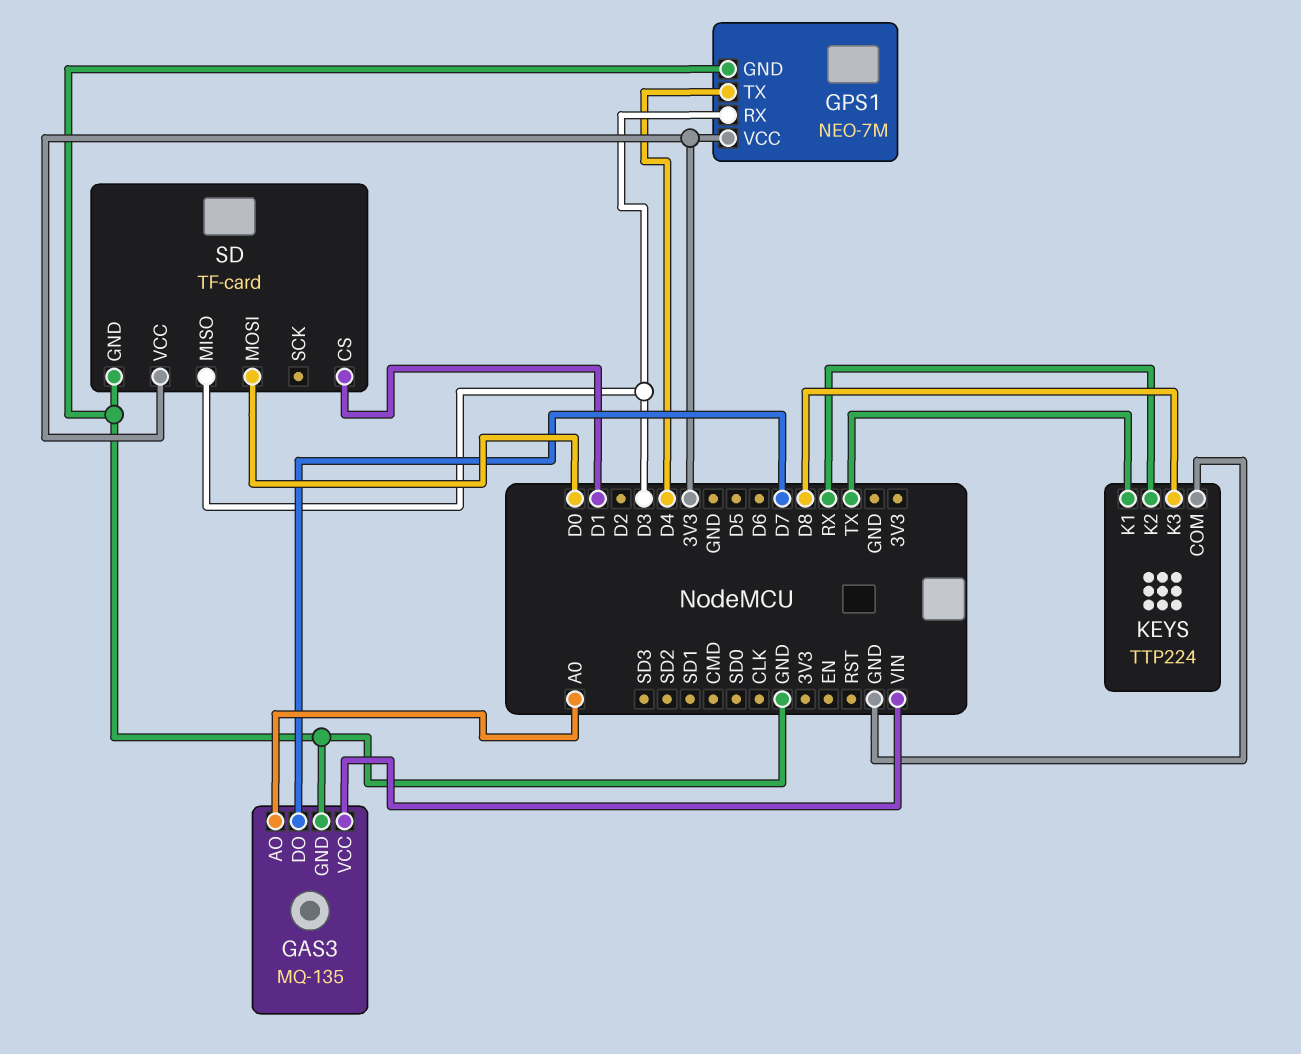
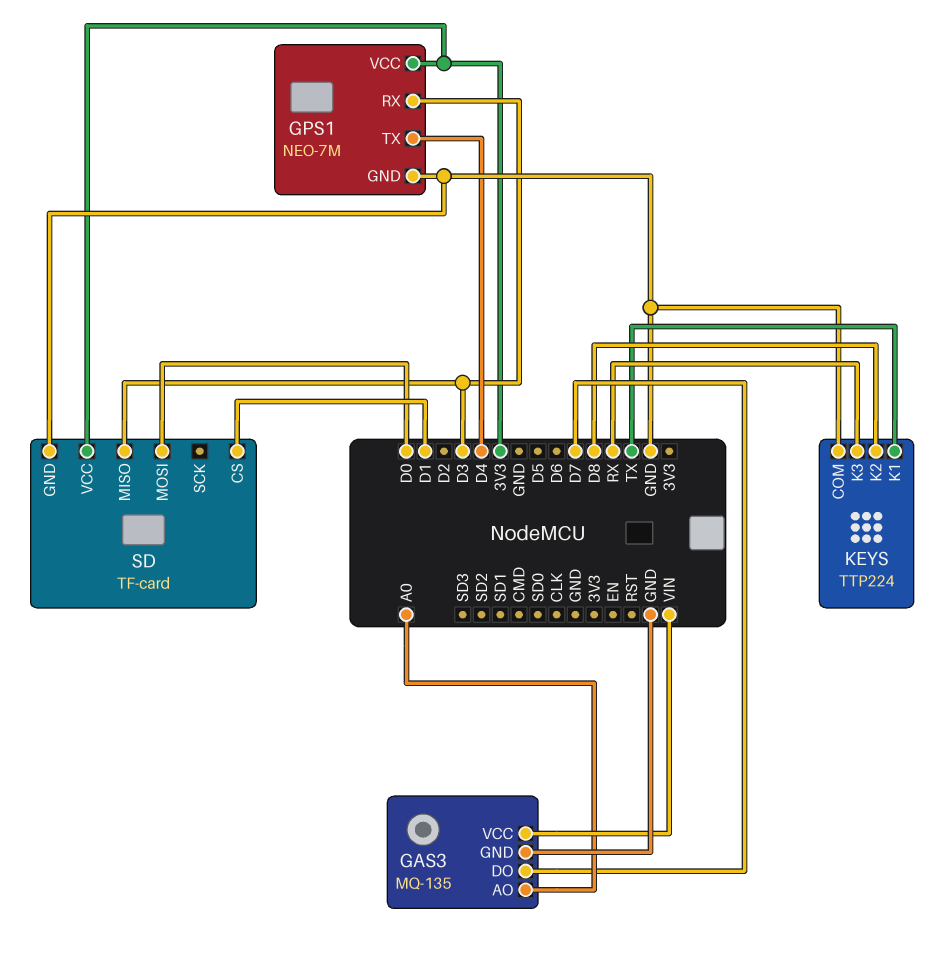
KEYS pin K2: RX -> D8
KEYS pin K3: D8 -> RX

